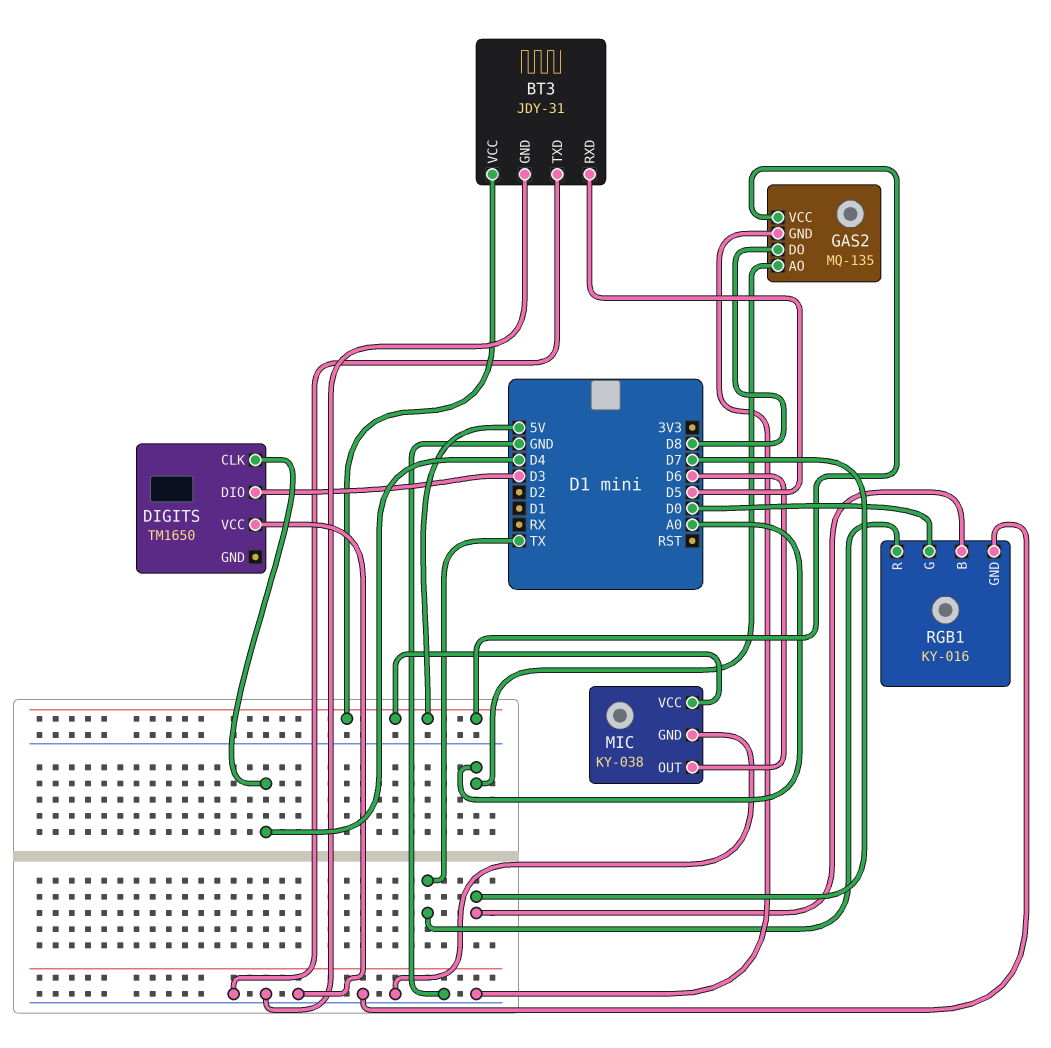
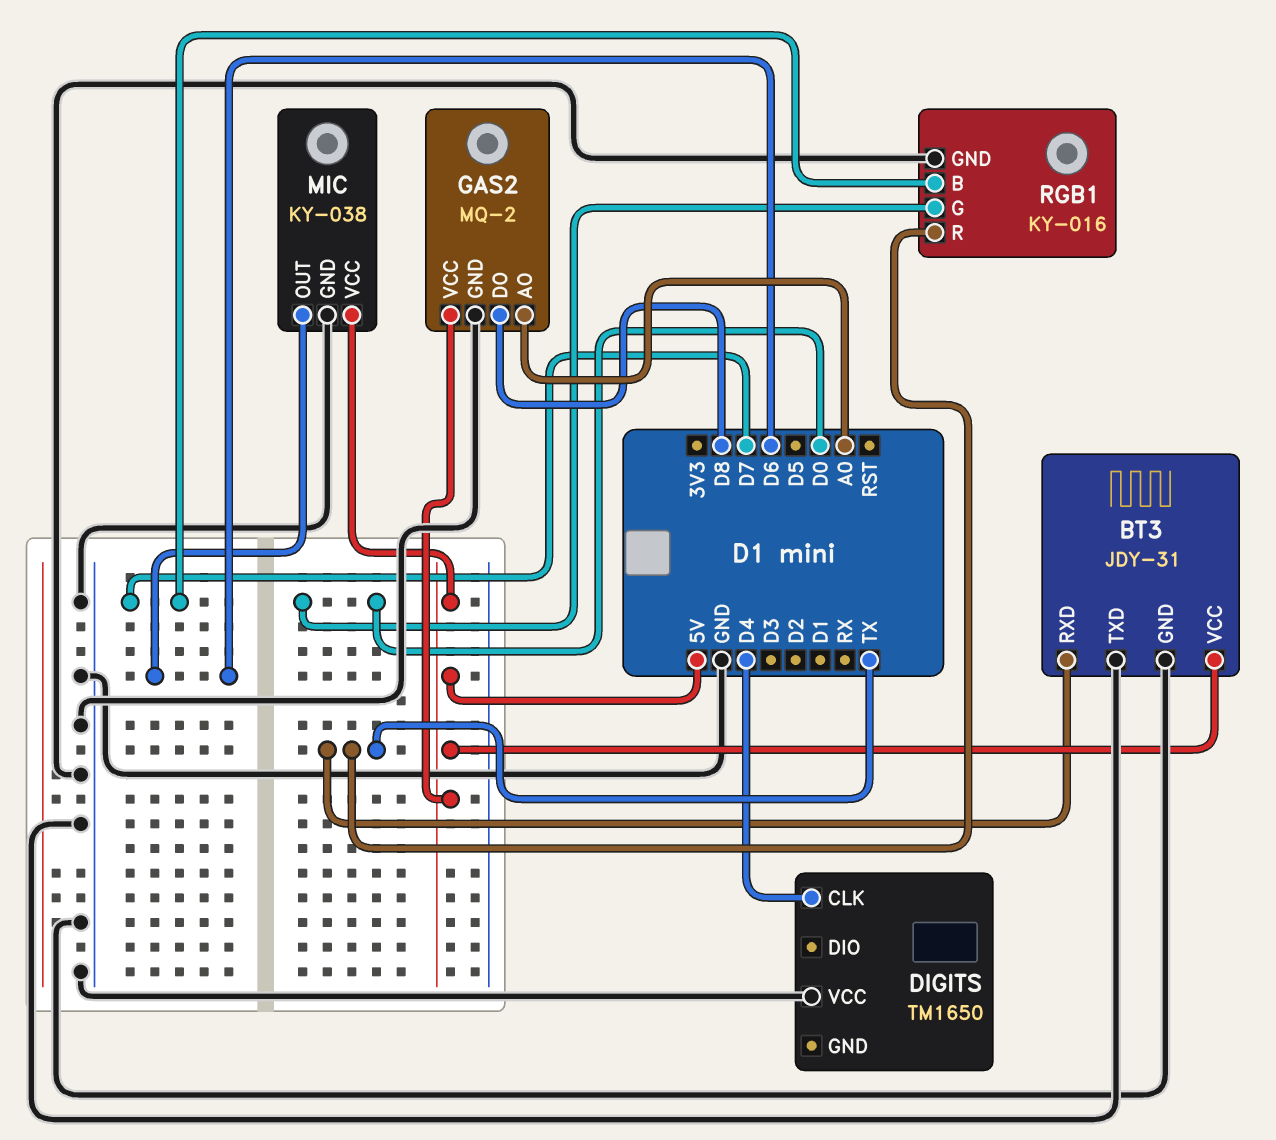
BT3 pin RXD: D5 -> TX
DIGITS pin DIO: D3 -> none
GAS2: MQ-135 -> MQ-2

